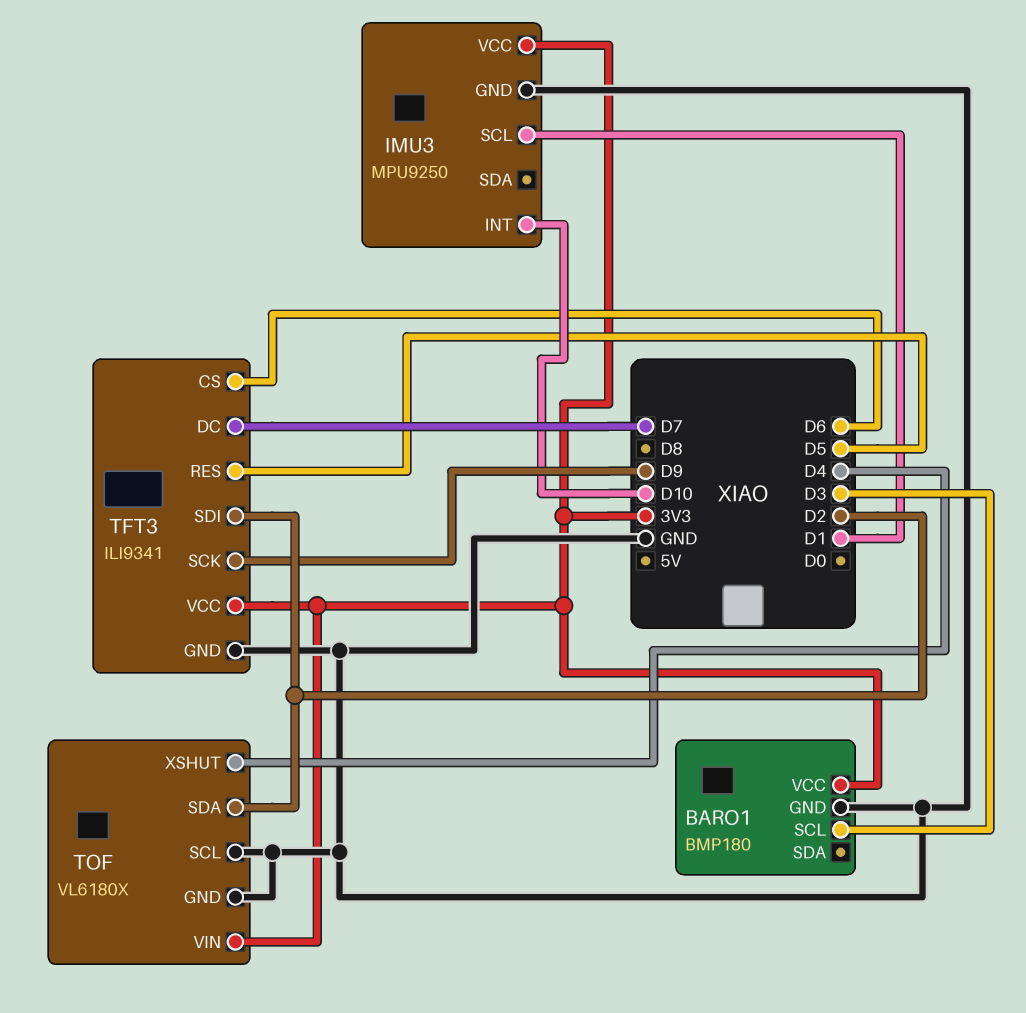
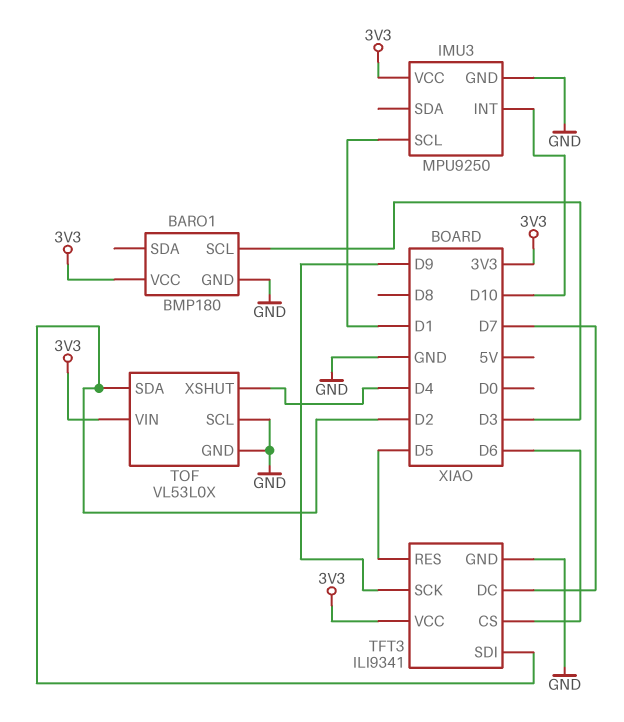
TOF: VL6180X -> VL53L0X

